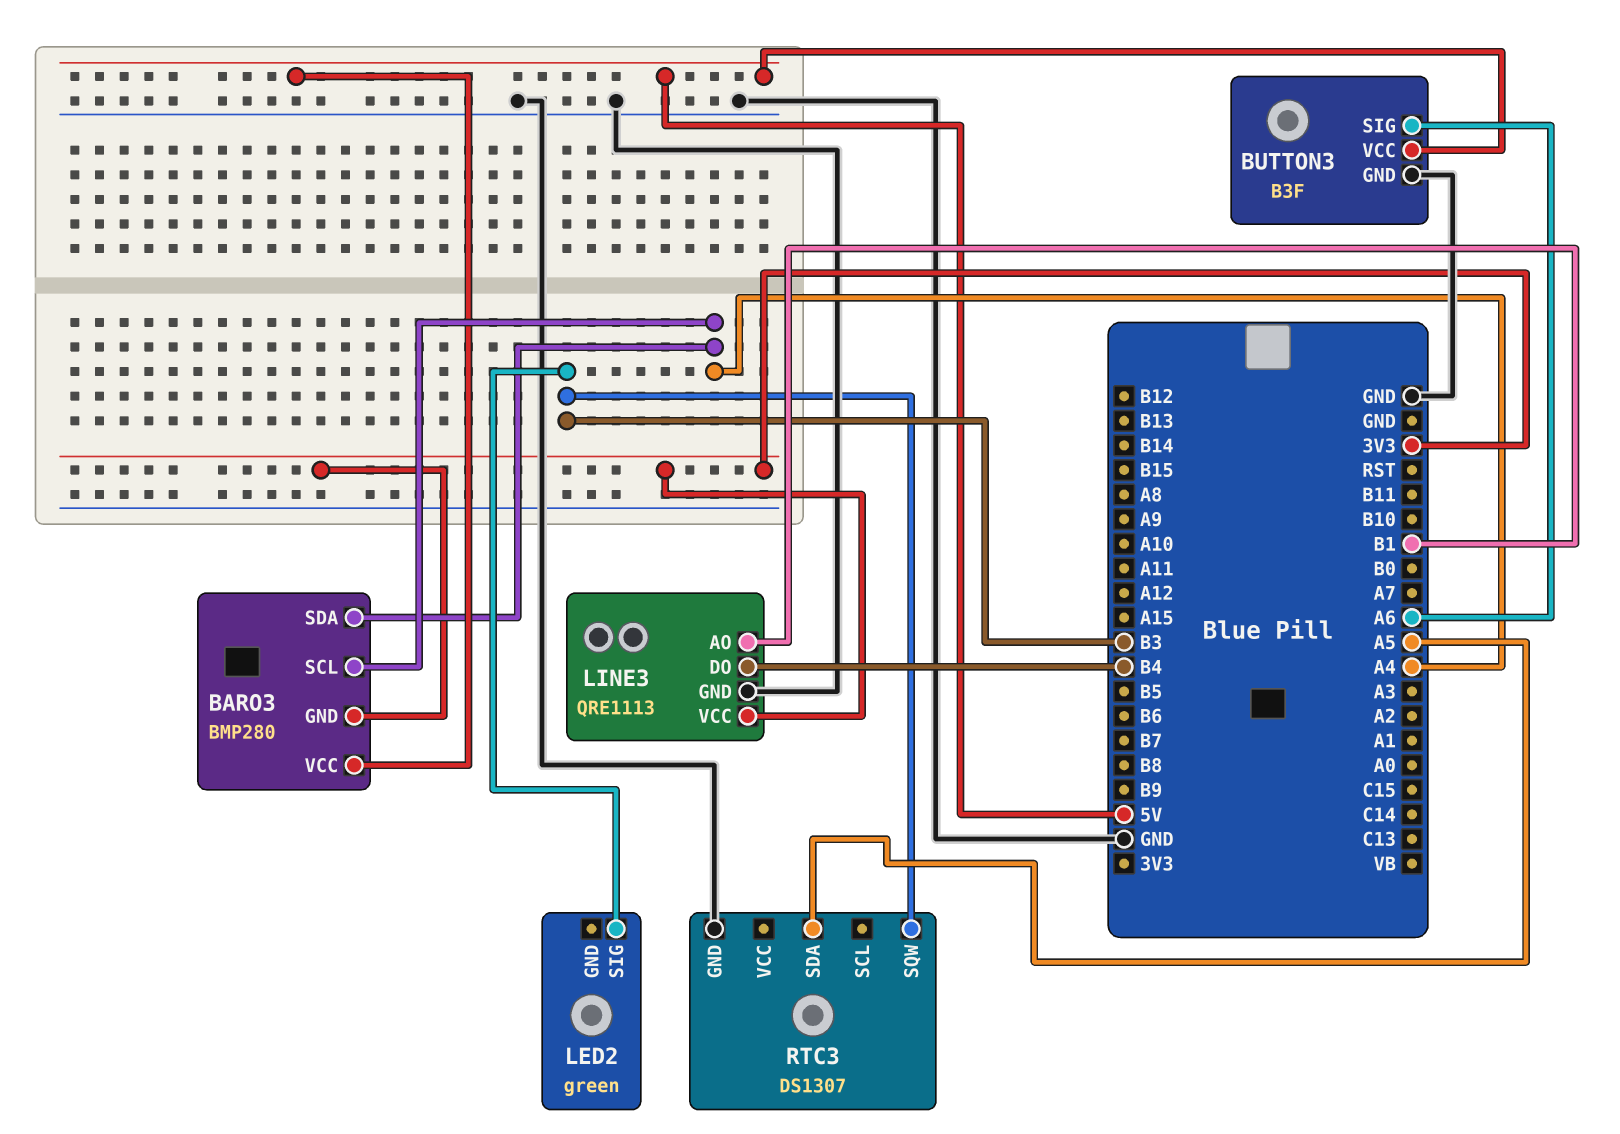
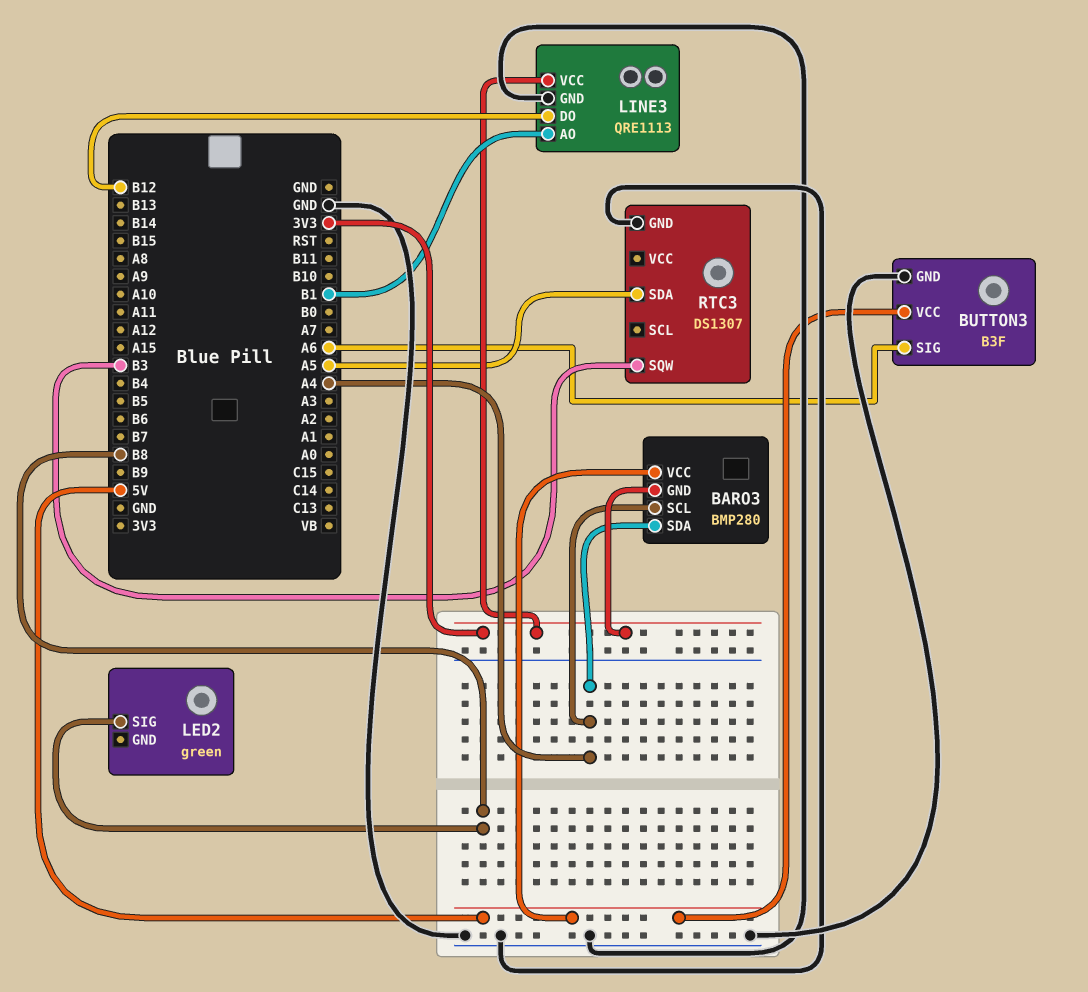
LED2 pin SIG: B3 -> B8
LINE3 pin DO: B4 -> B12

